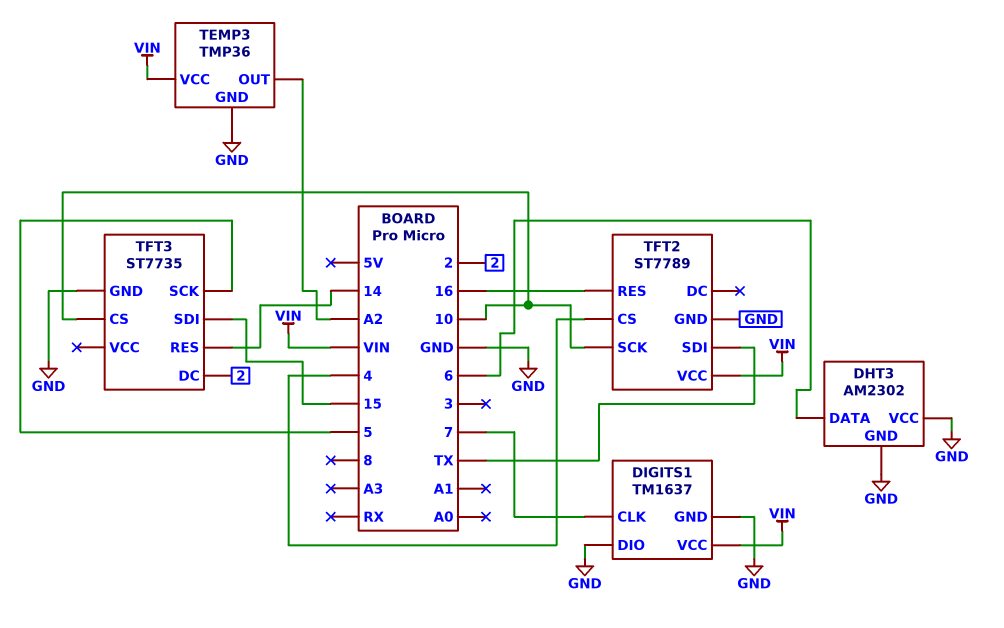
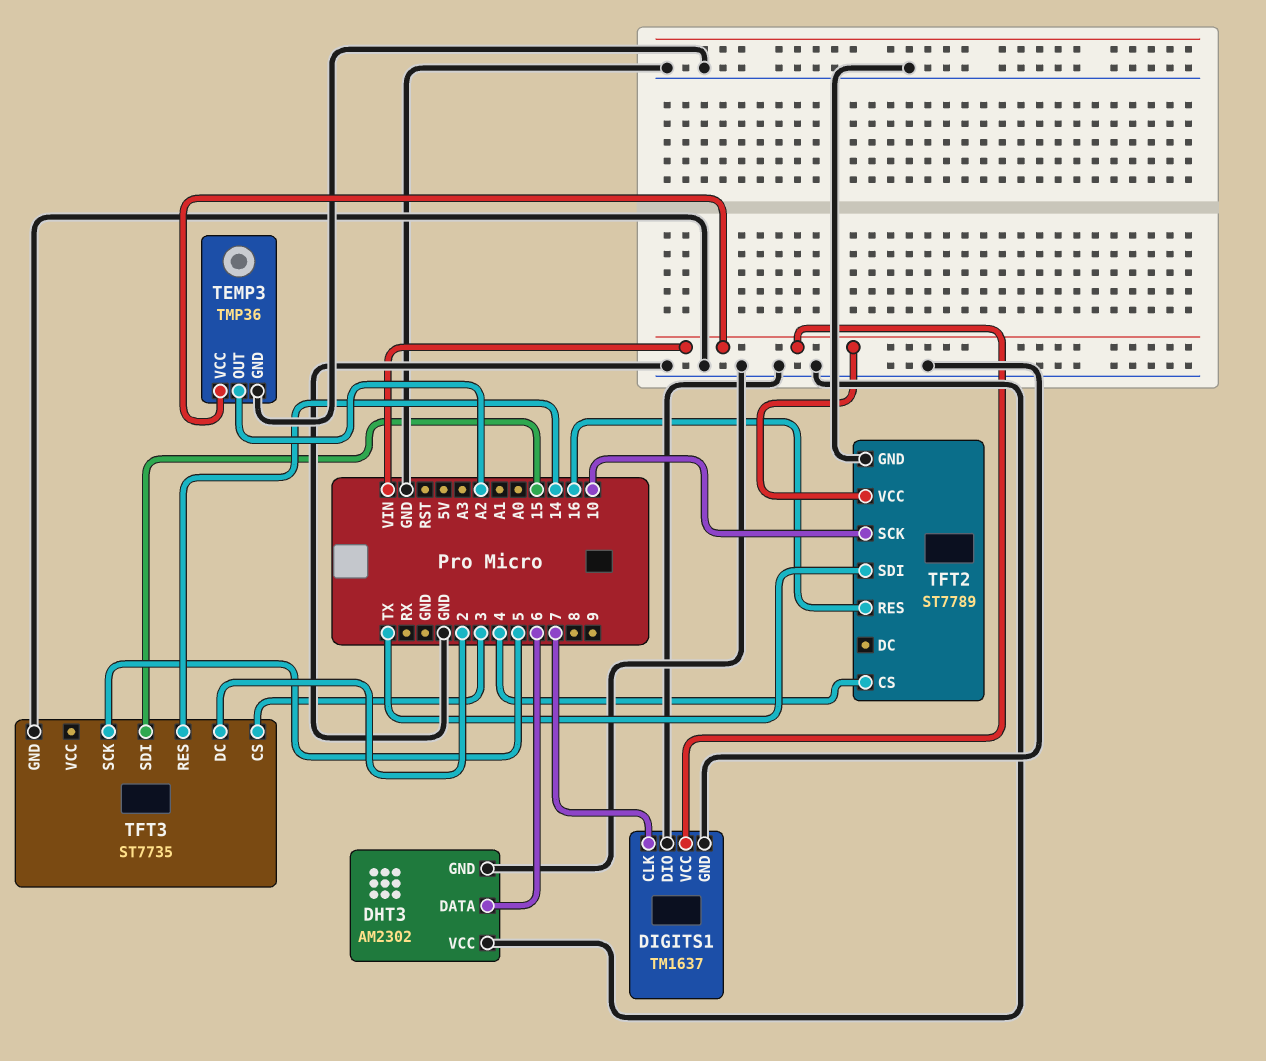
TFT3 pin CS: 10 -> 3

